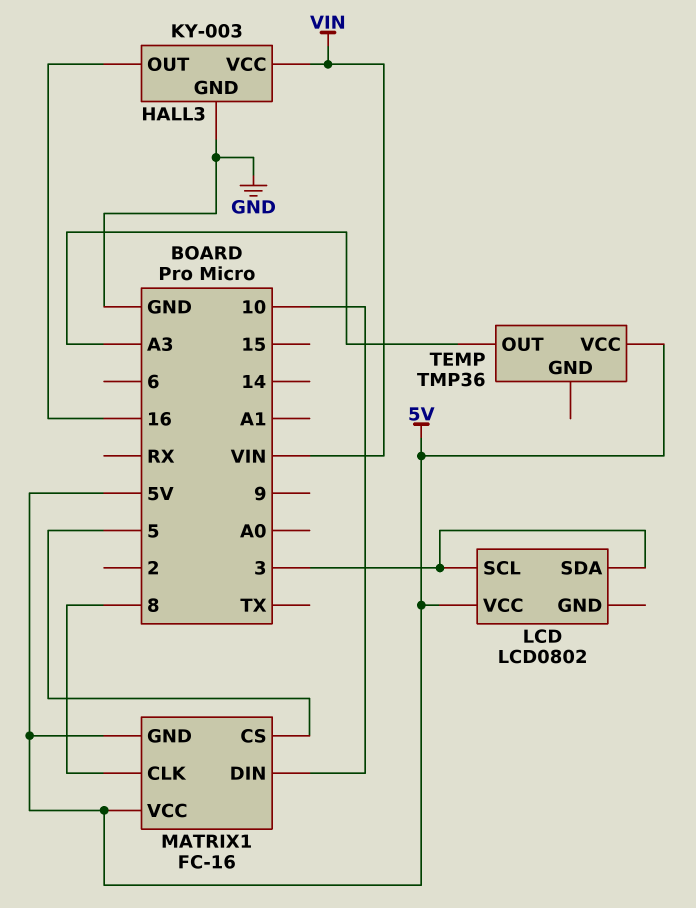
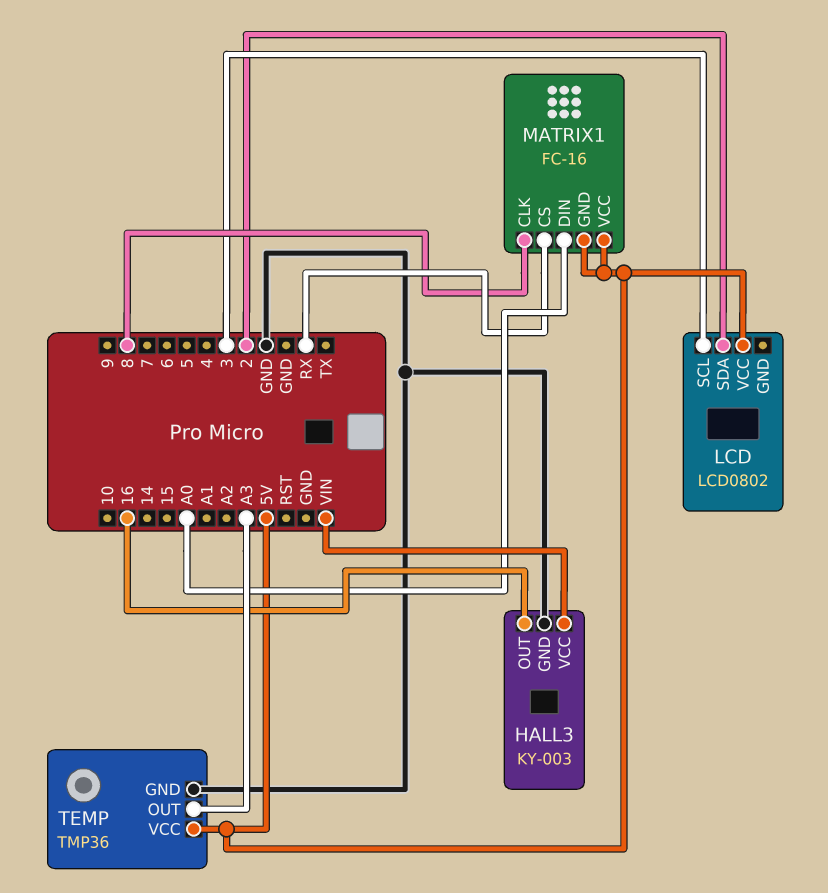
LCD pin SDA: 3 -> 2
MATRIX1 pin CS: 5 -> RX
MATRIX1 pin DIN: 10 -> A0
TEMP pin GND: none -> GND

